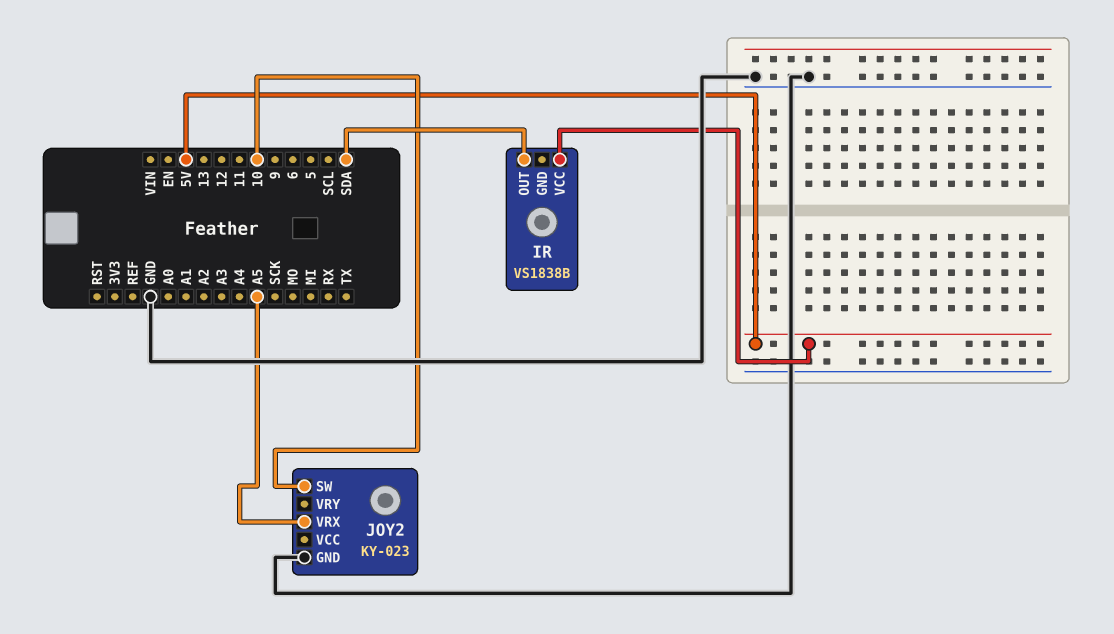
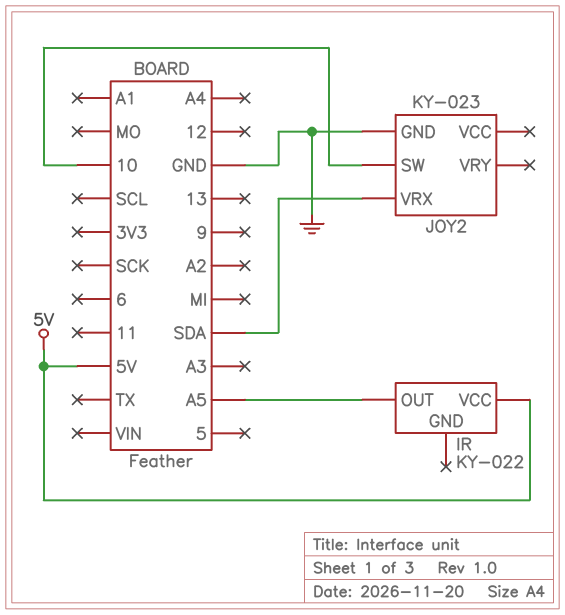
IR: VS1838B -> KY-022
IR pin OUT: SDA -> A5
JOY2 pin VRX: A5 -> SDA

